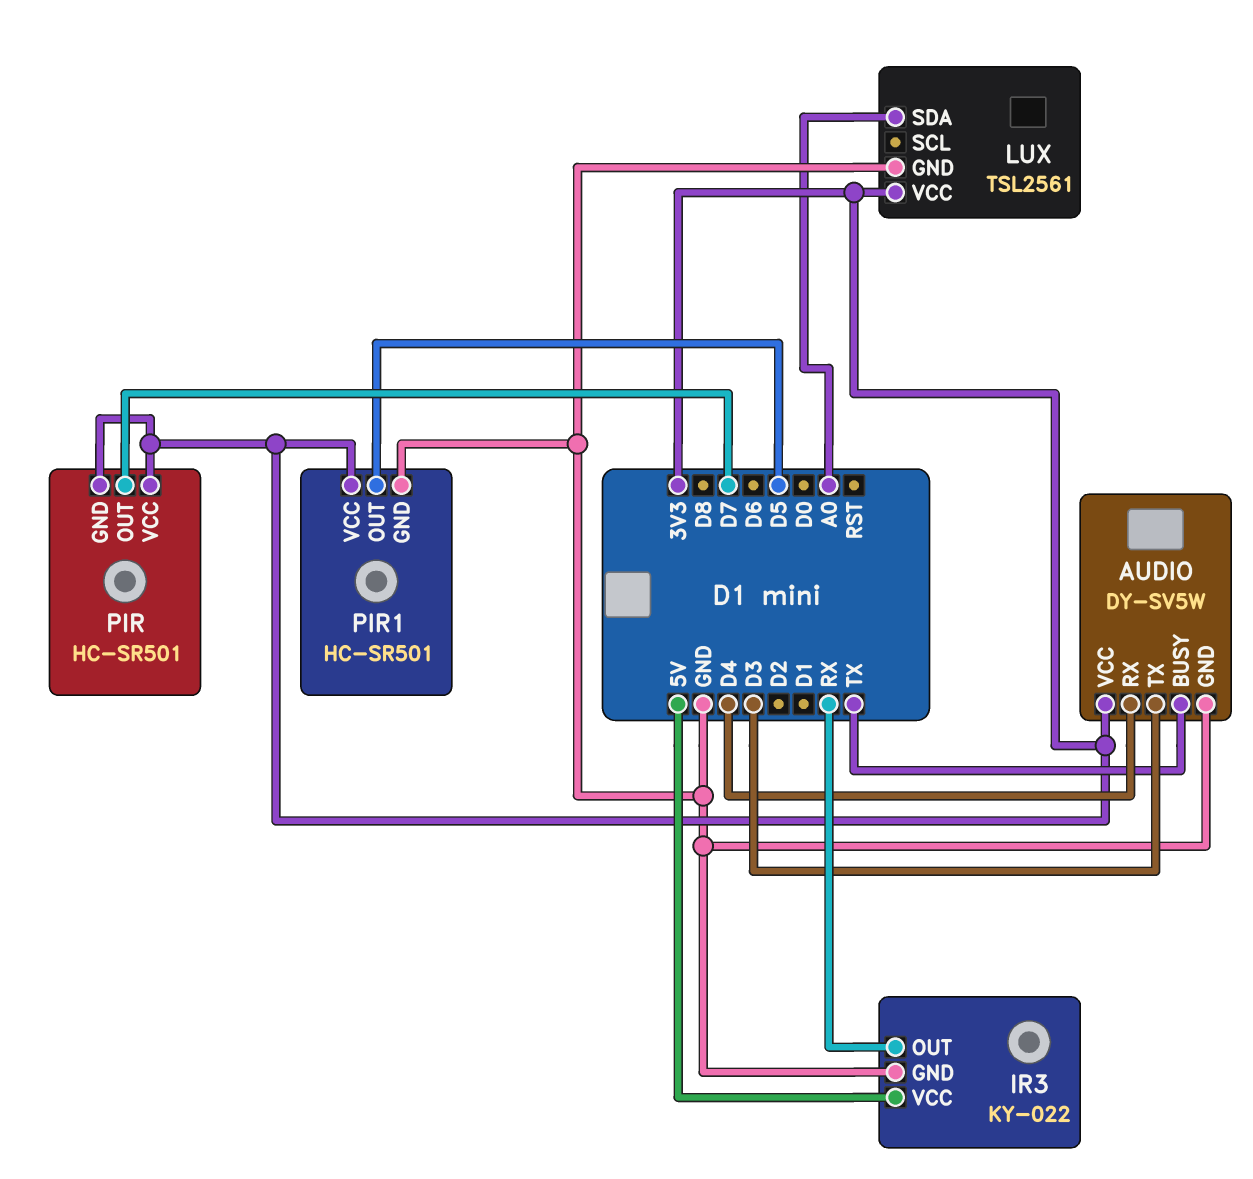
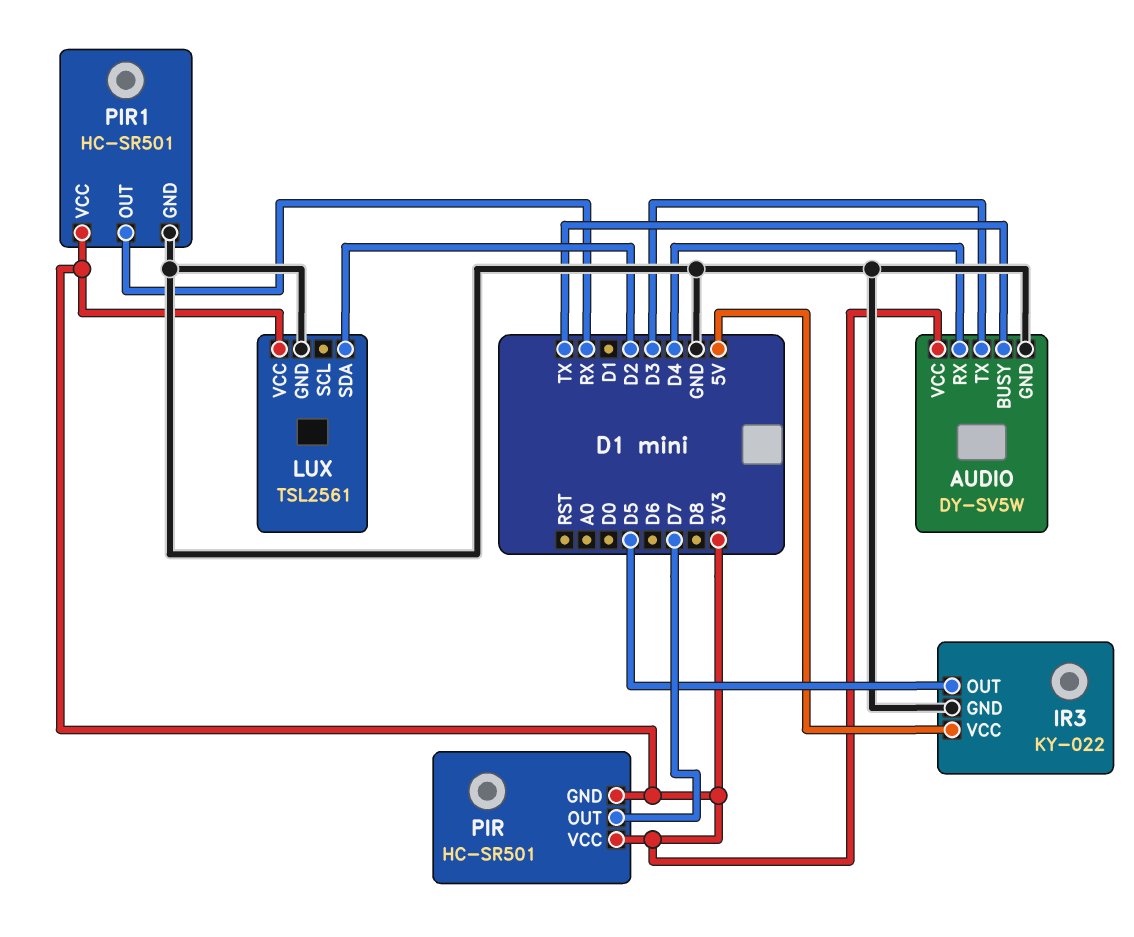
IR3 pin OUT: RX -> D5
LUX pin SDA: A0 -> D2
PIR1 pin OUT: D5 -> RX

